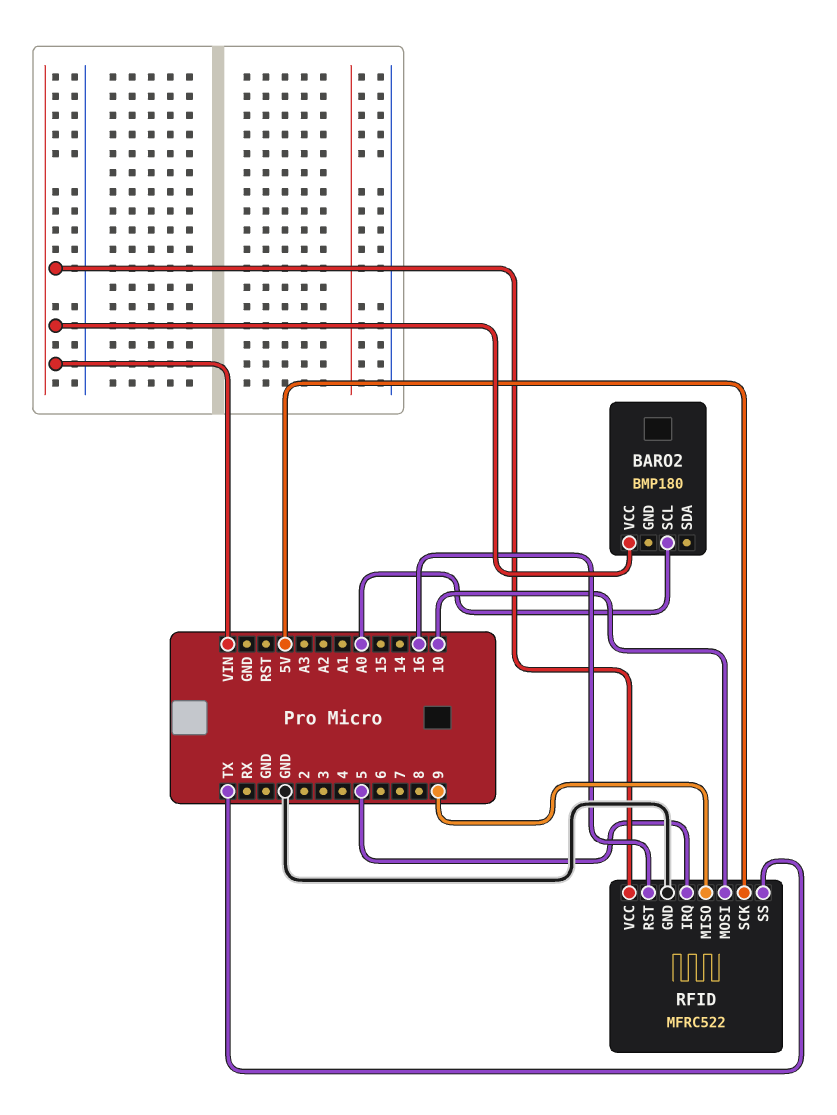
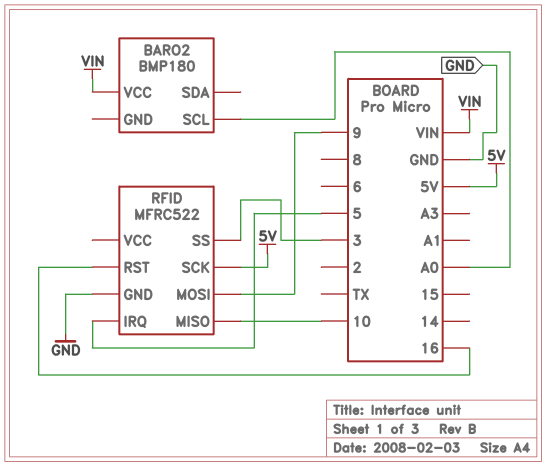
RFID pin MISO: 9 -> 10
RFID pin MOSI: 10 -> 9
RFID pin SS: TX -> 3
RFID pin VCC: VIN -> none

